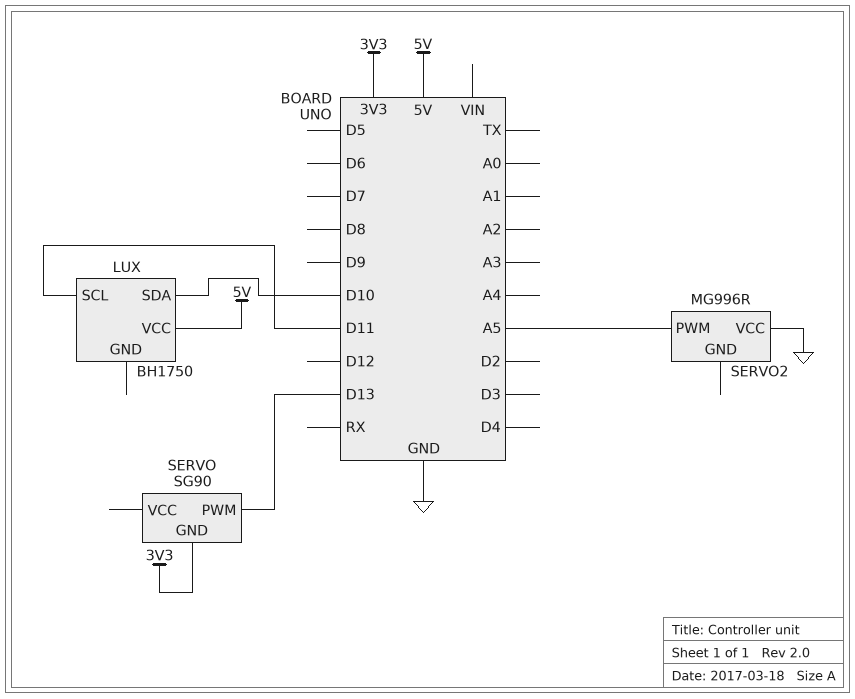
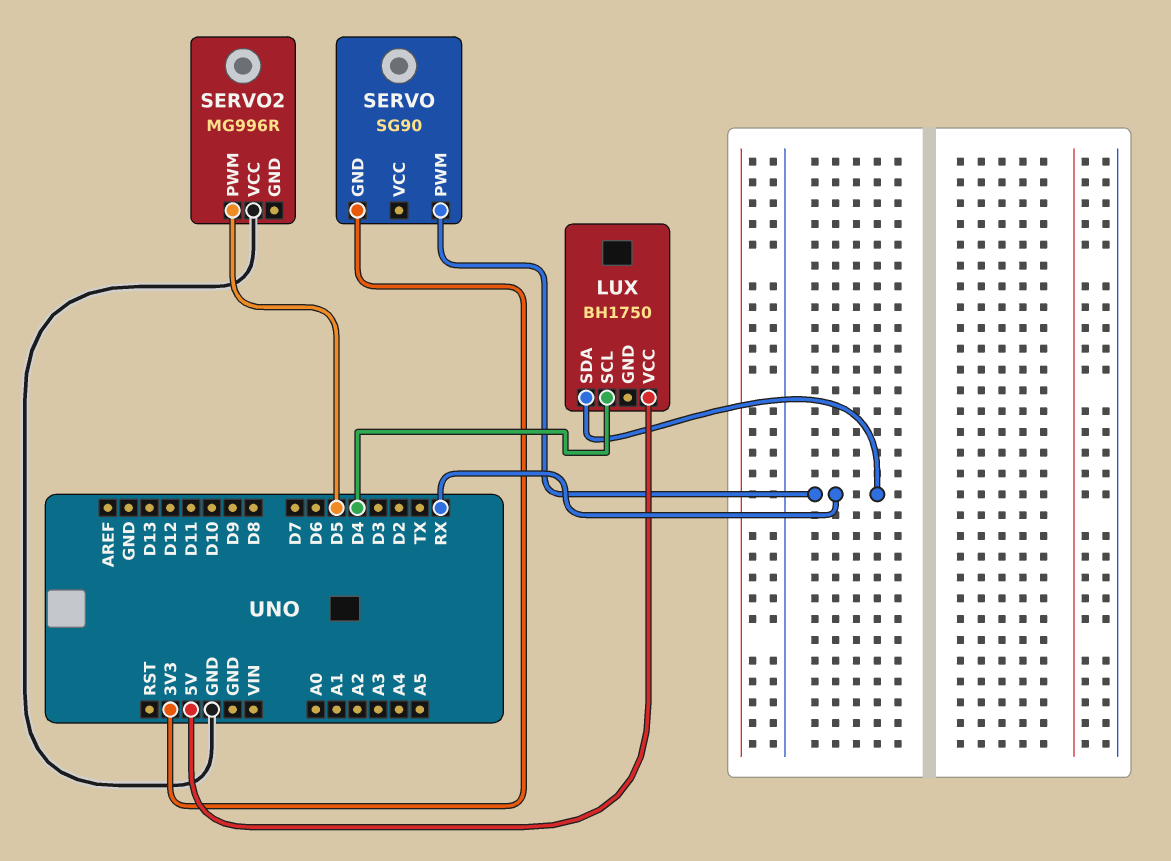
LUX pin SCL: D11 -> D4
LUX pin SDA: D10 -> RX
SERVO pin PWM: D13 -> RX
SERVO2 pin PWM: A5 -> D5

